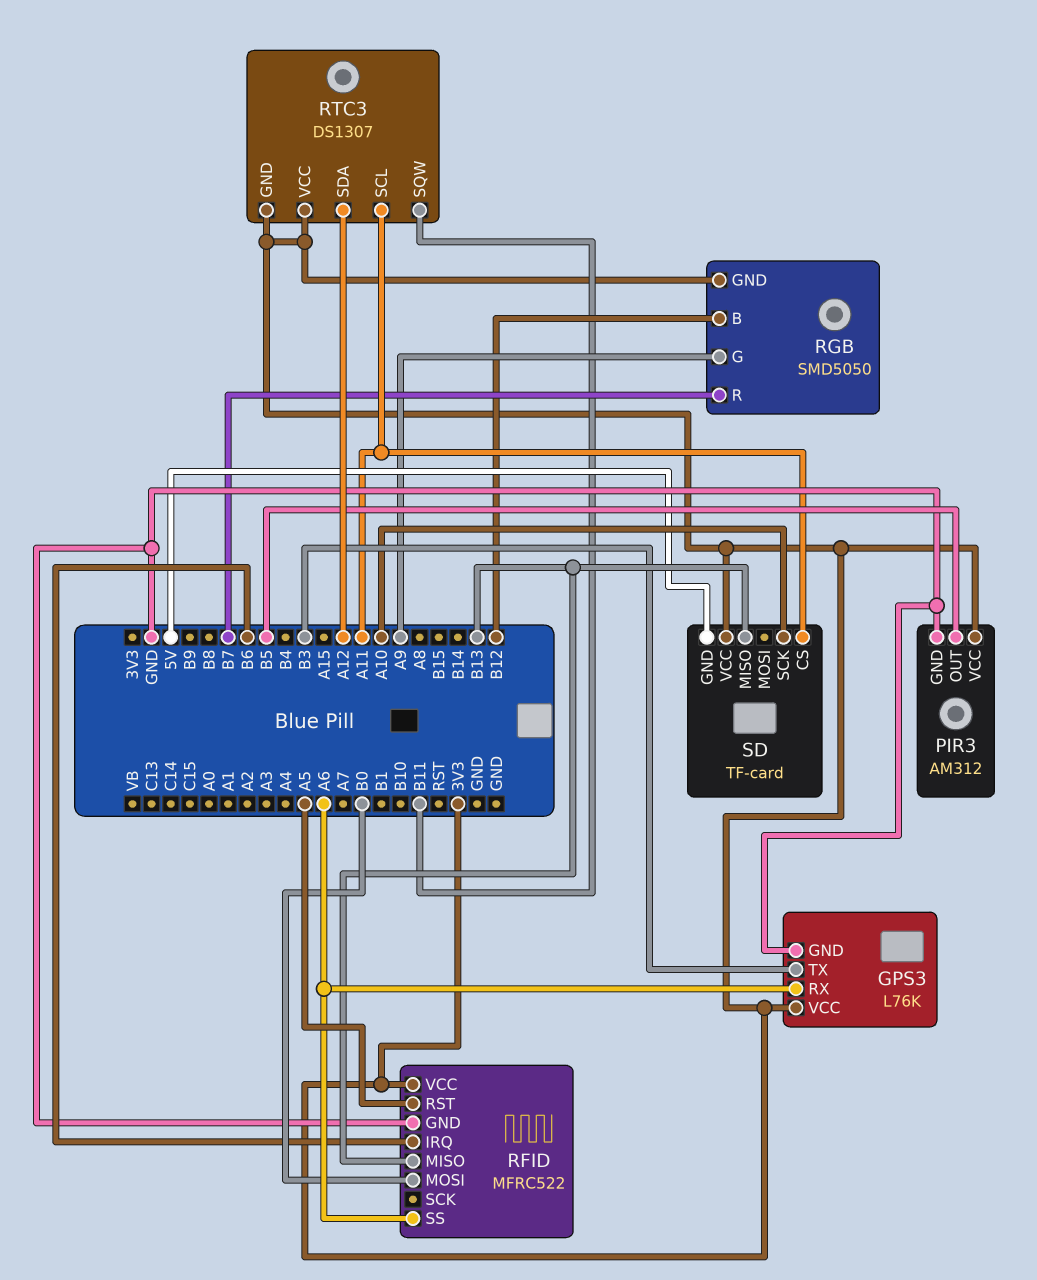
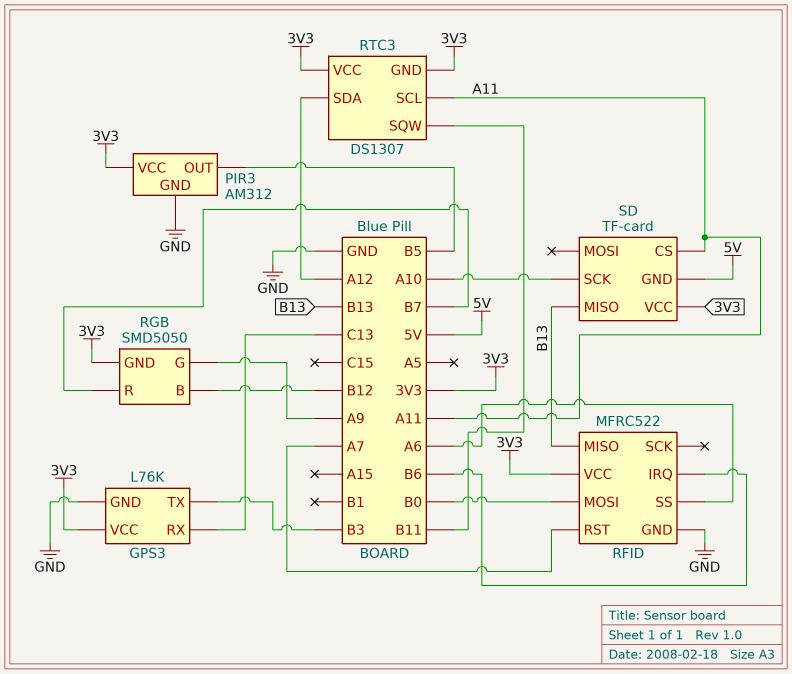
GPS3 pin RX: A6 -> C13
RFID pin RST: A5 -> A7

